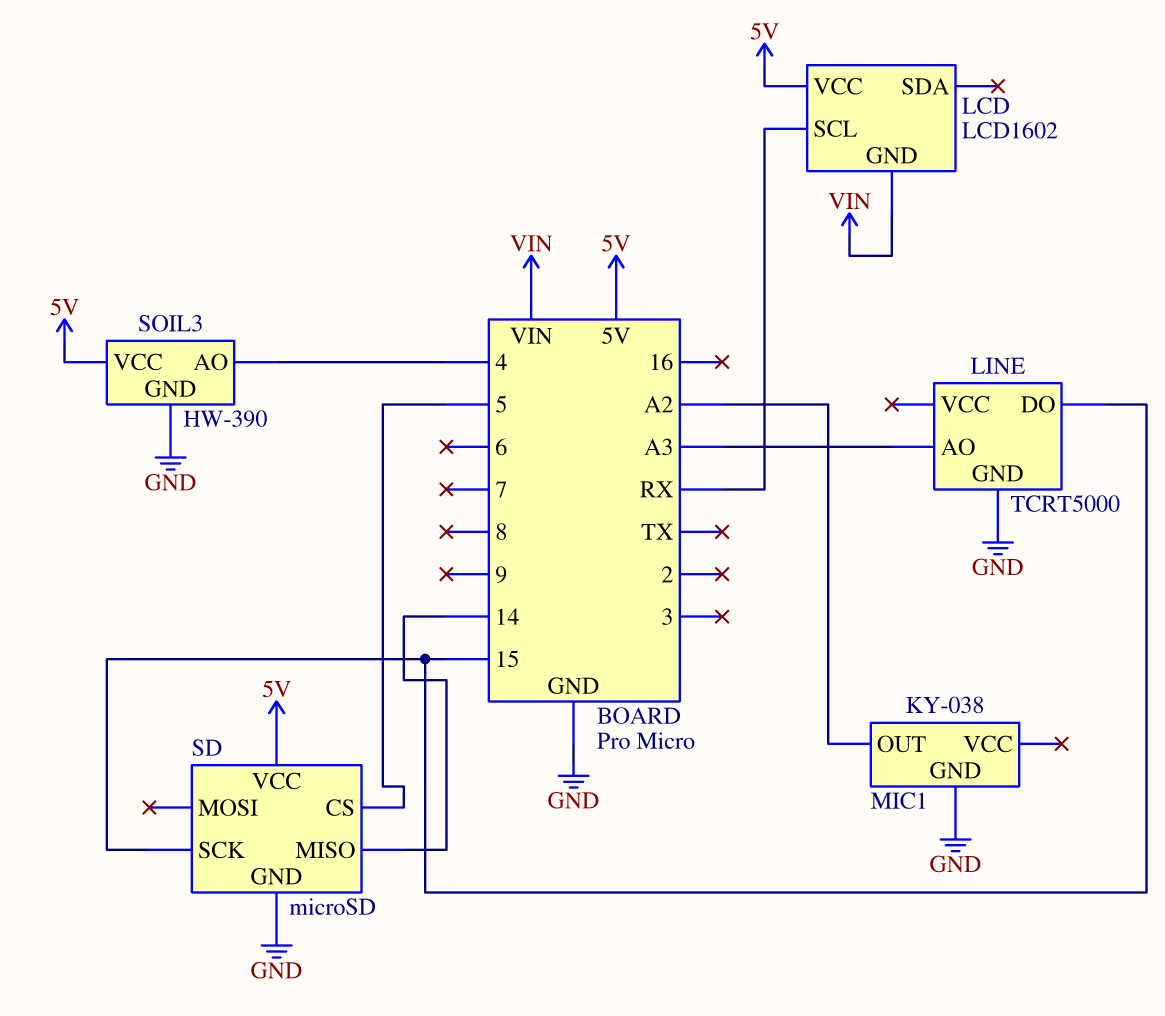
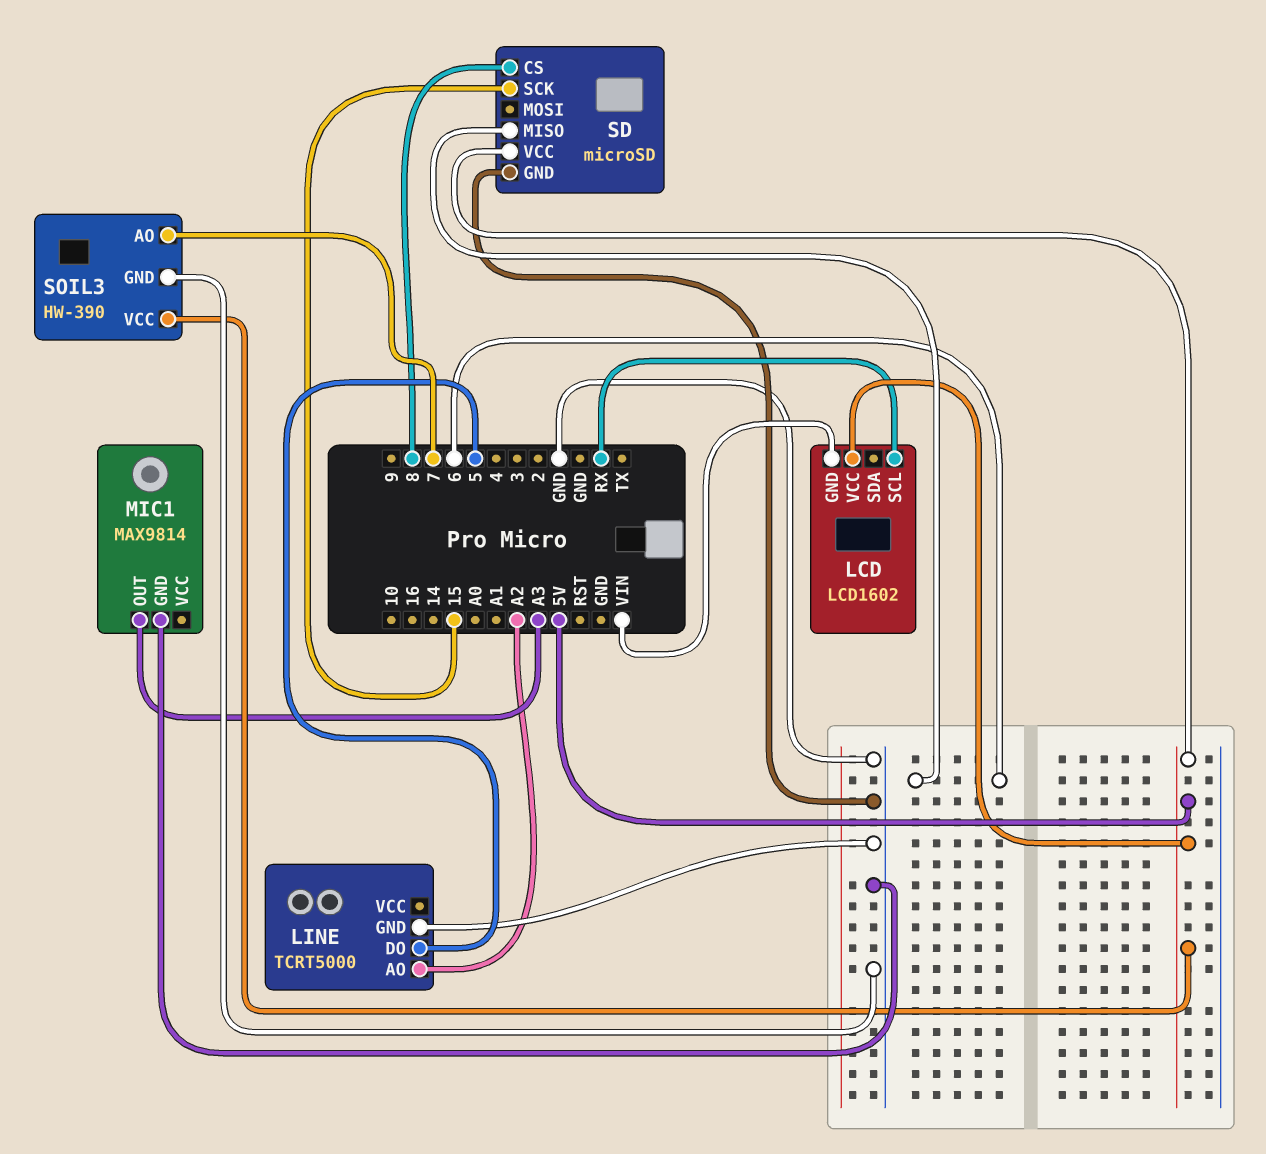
LINE pin AO: A3 -> A2
LINE pin DO: 15 -> 5
MIC1: KY-038 -> MAX9814
MIC1 pin OUT: A2 -> A3
SD pin CS: 5 -> 8
SD pin MISO: 14 -> 6
SOIL3 pin AO: 4 -> 7

